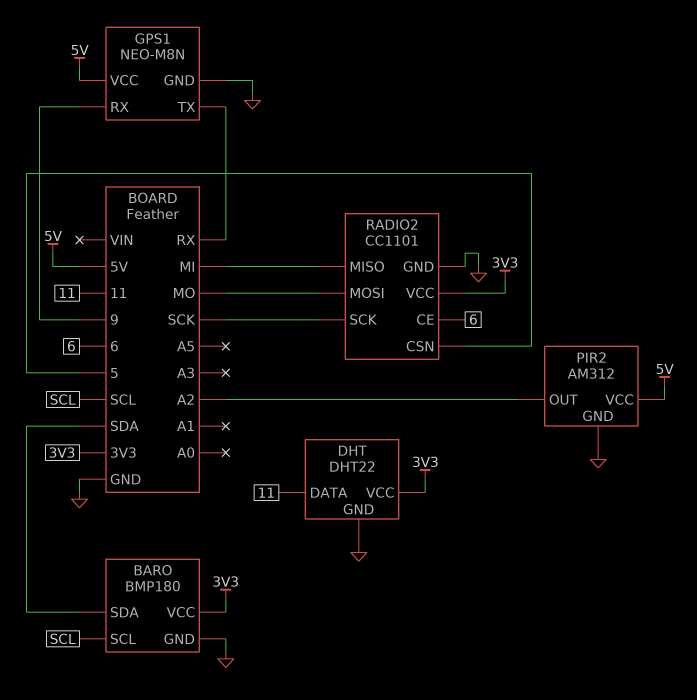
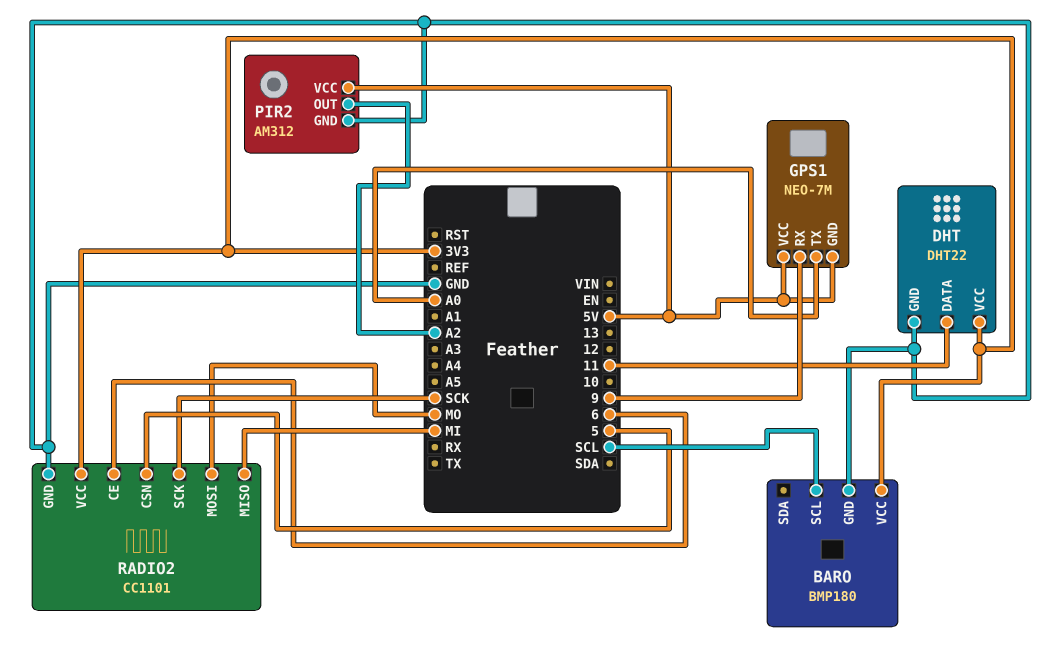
BARO pin SDA: SDA -> none
GPS1: NEO-M8N -> NEO-7M
GPS1 pin GND: GND -> 5V
GPS1 pin TX: RX -> A0

